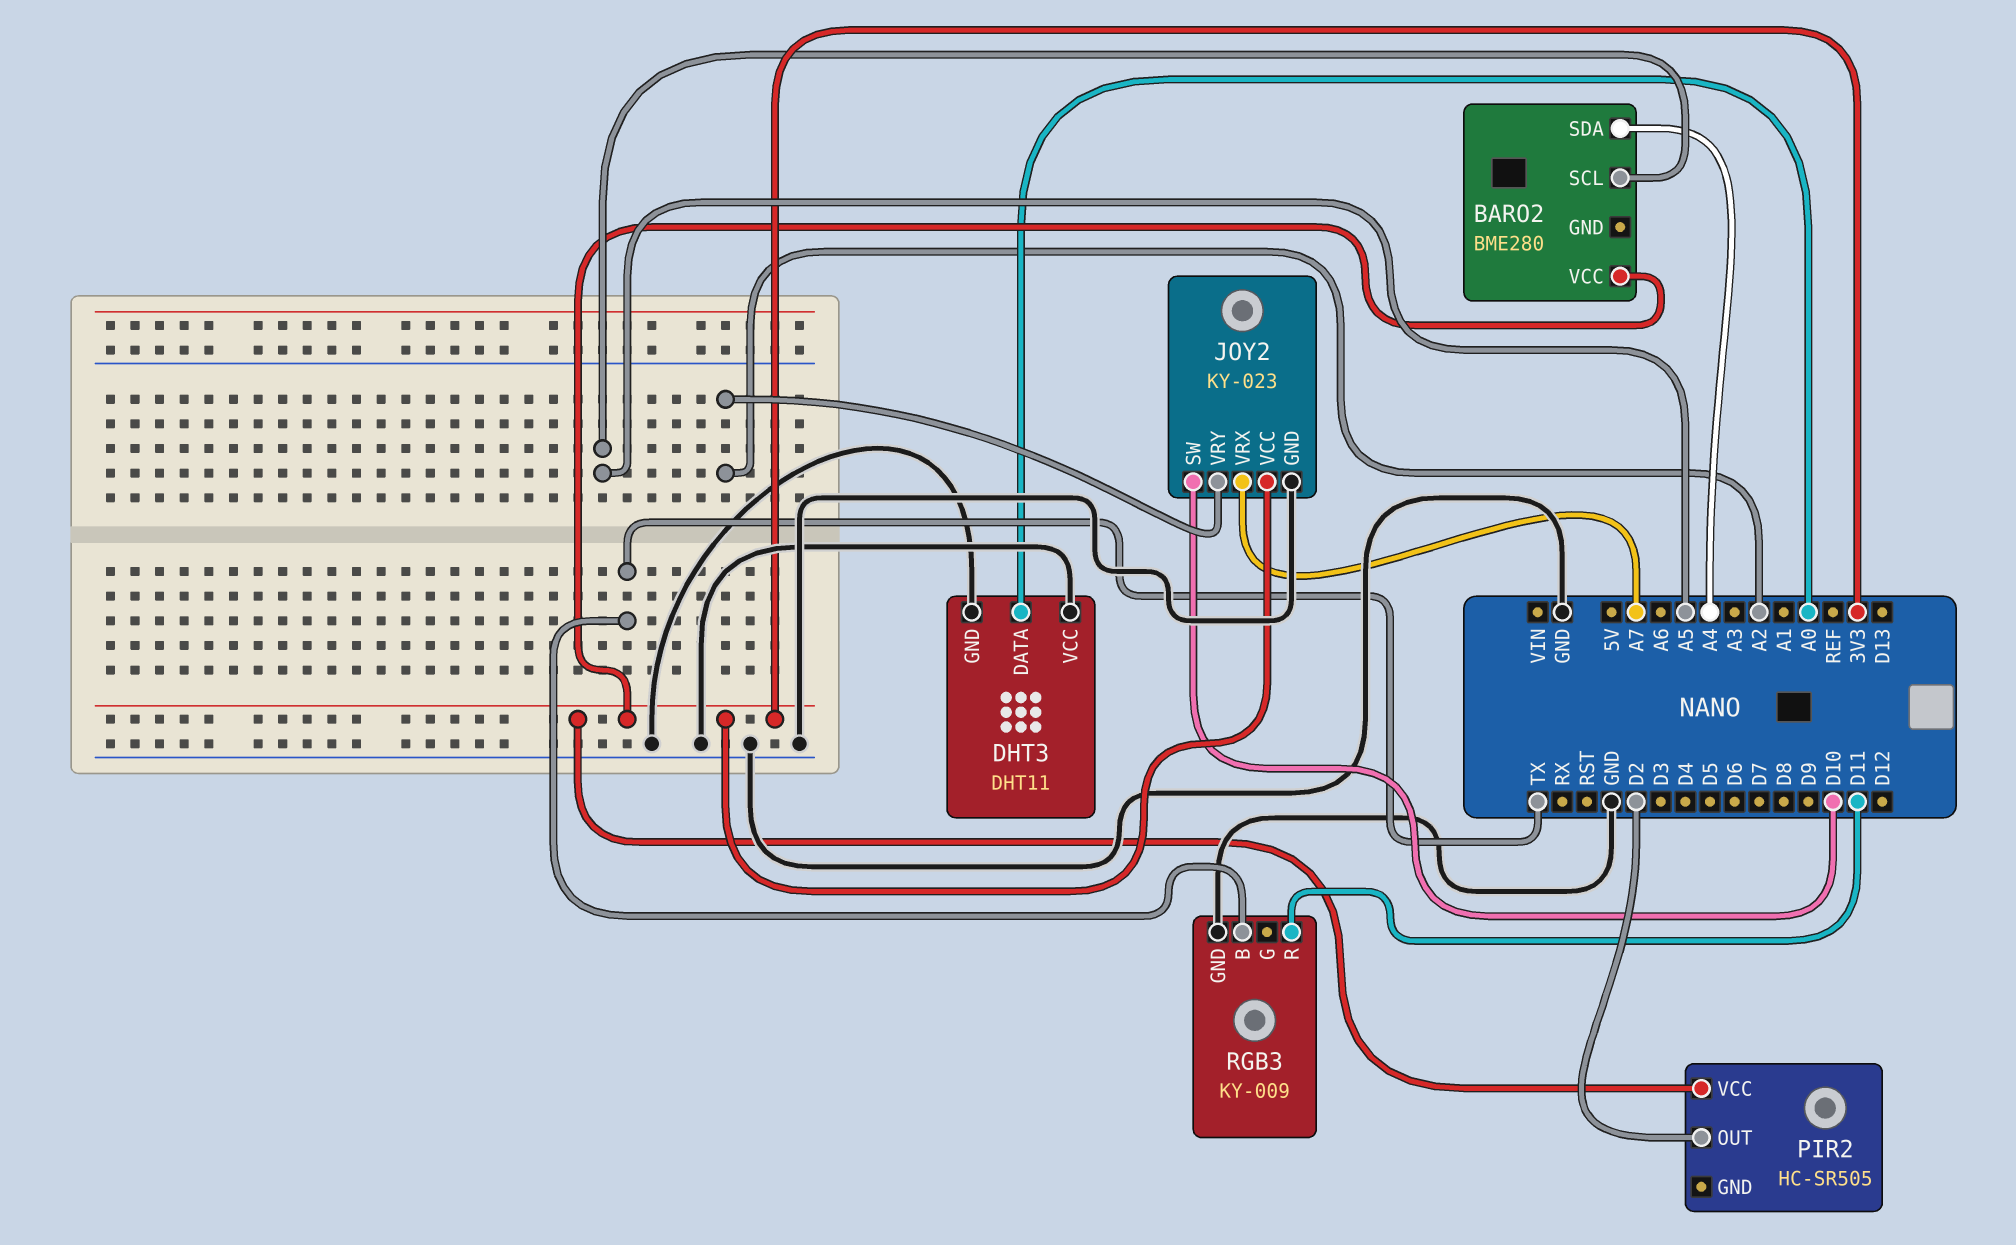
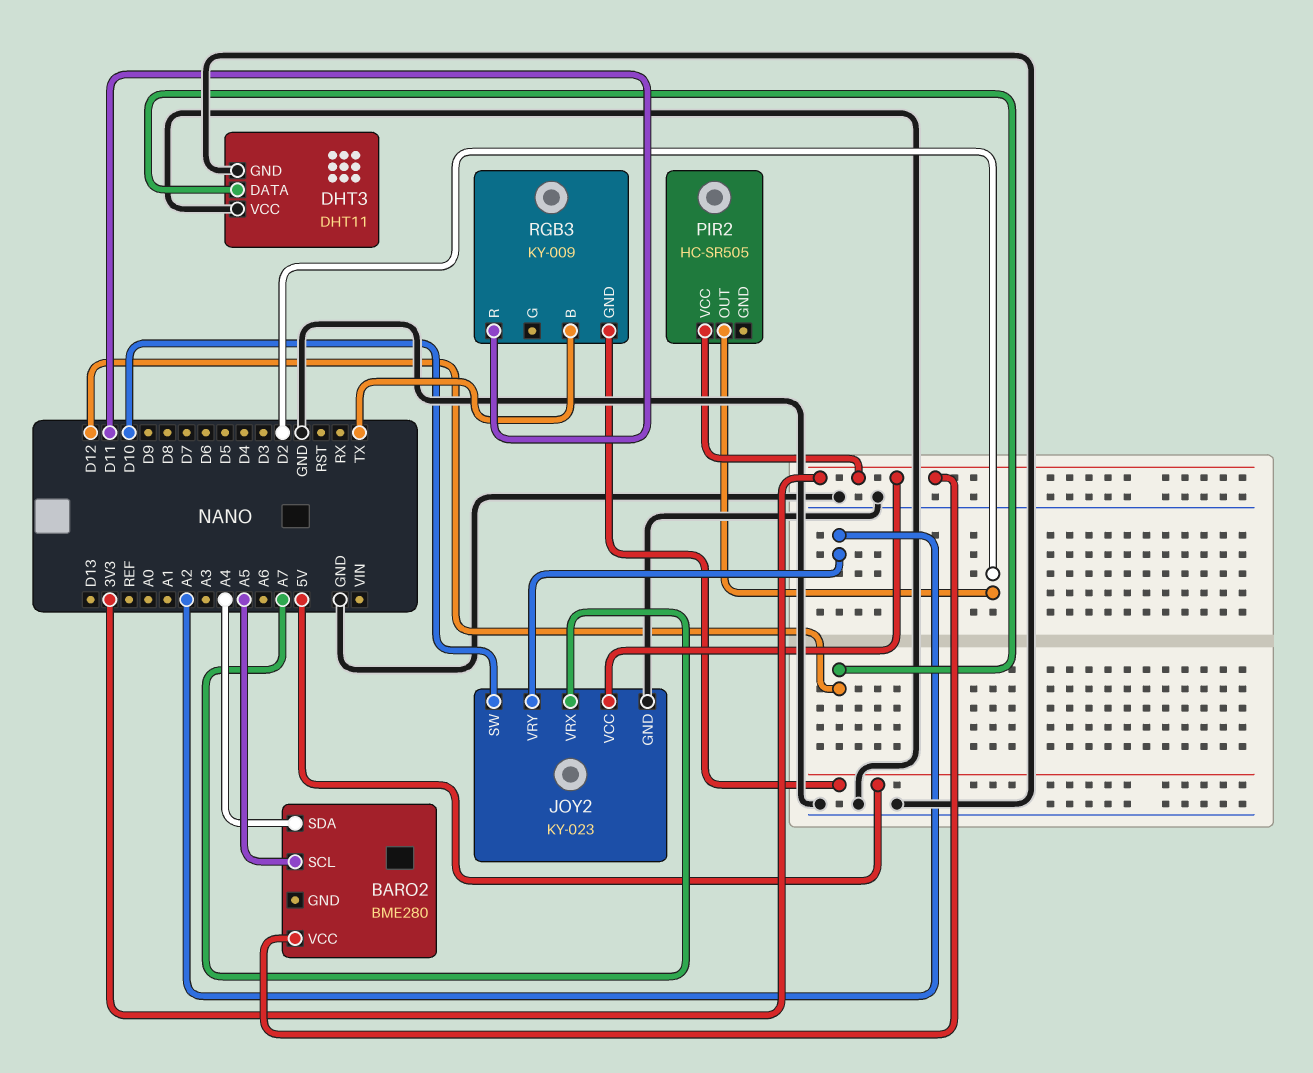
DHT3 pin DATA: A0 -> D12
RGB3 pin GND: GND -> 5V

